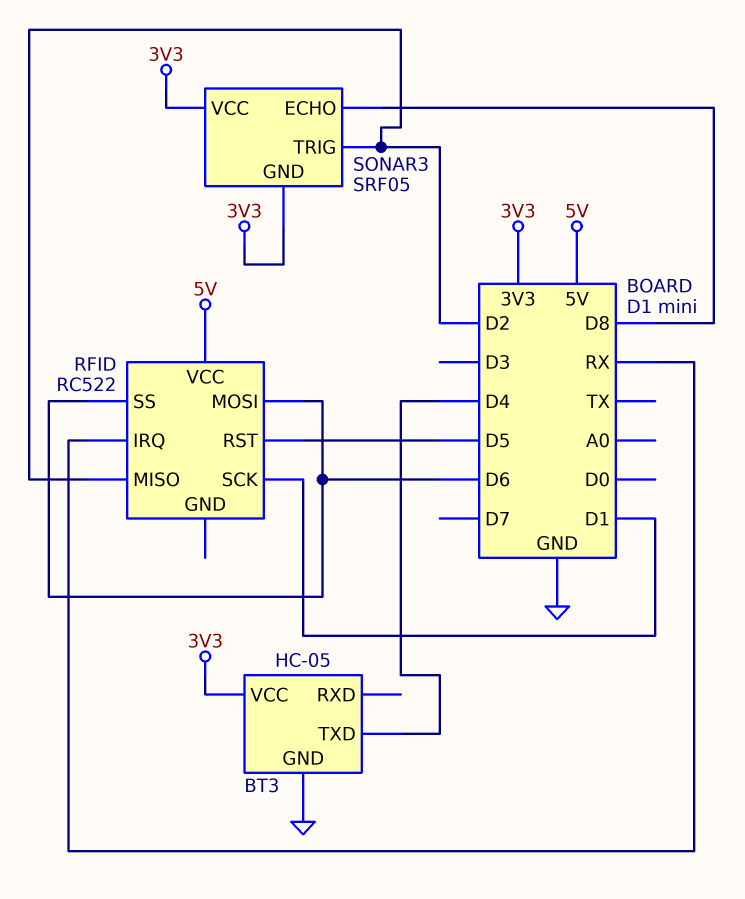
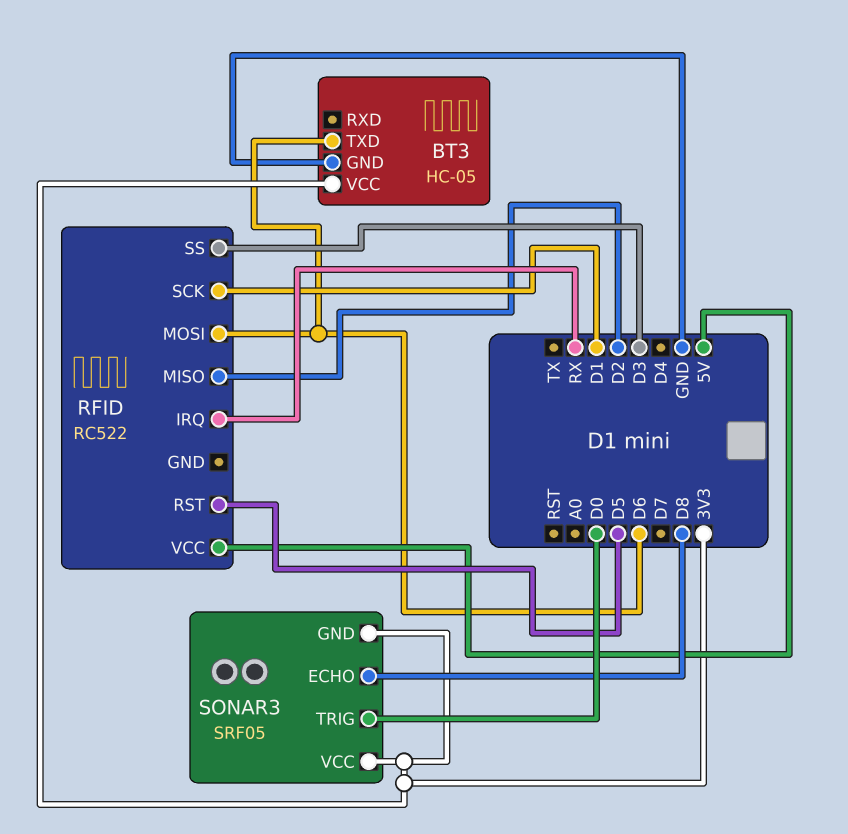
BT3 pin TXD: D4 -> D6
RFID pin SS: D6 -> D3
SONAR3 pin TRIG: D2 -> D0

